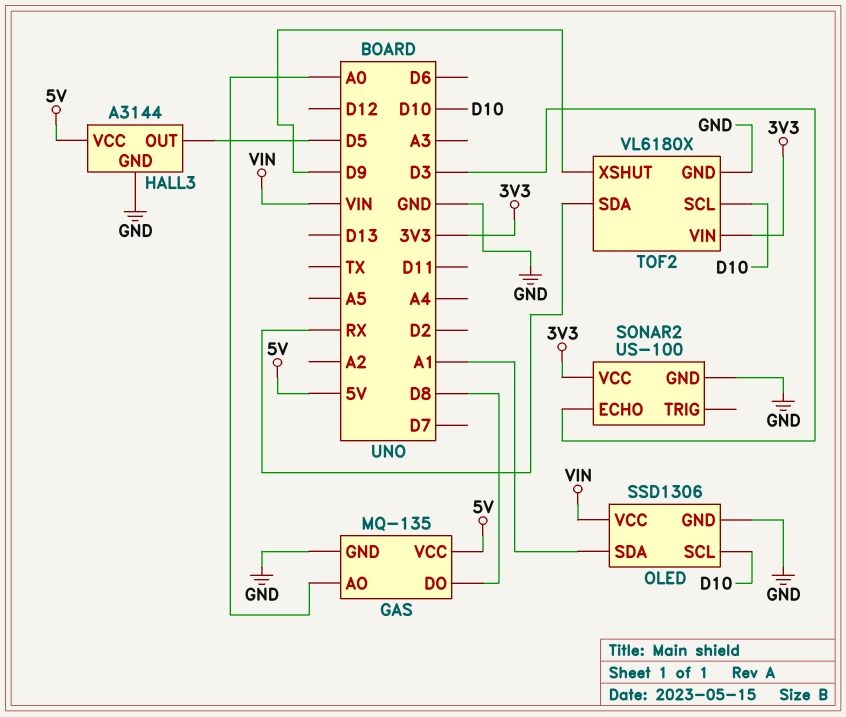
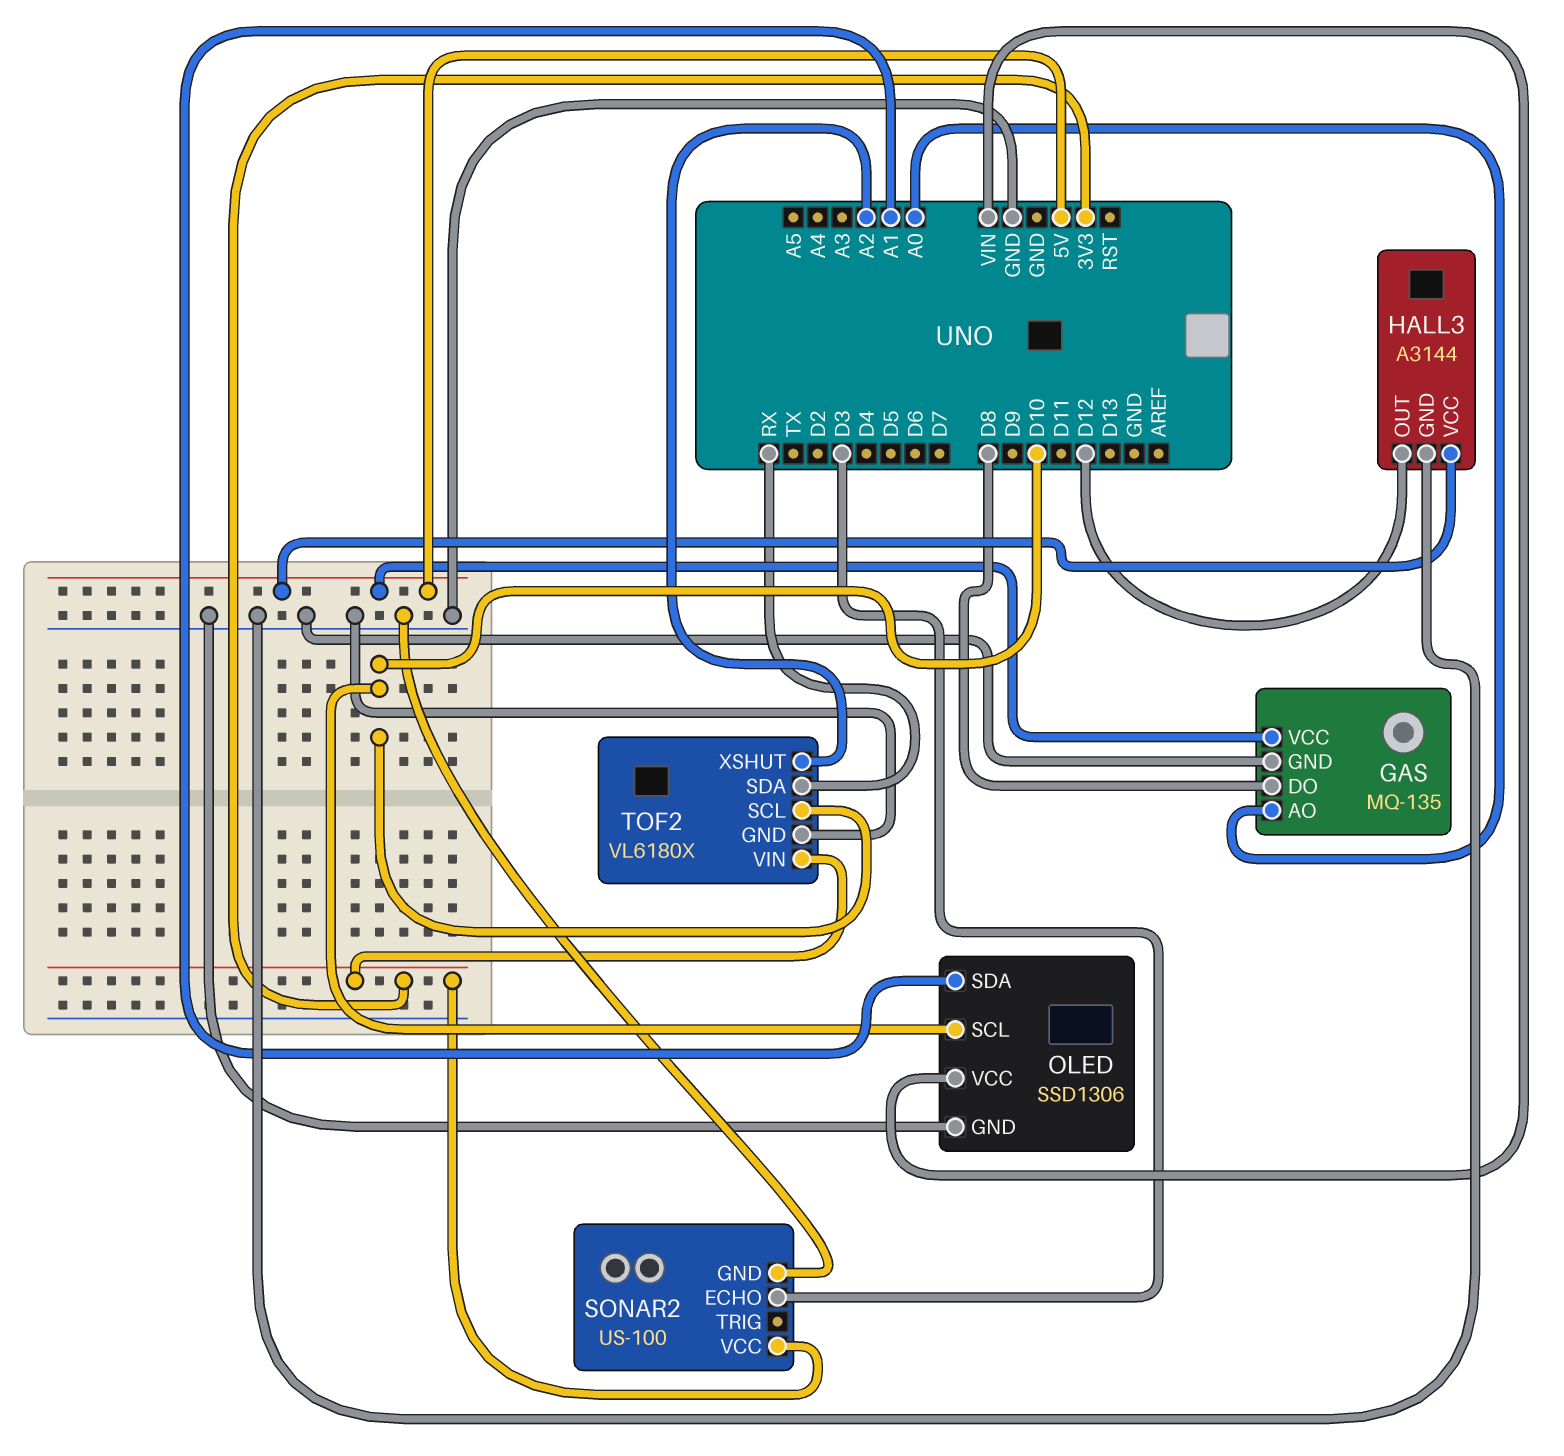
HALL3 pin OUT: D5 -> D12
TOF2 pin XSHUT: D9 -> A2

